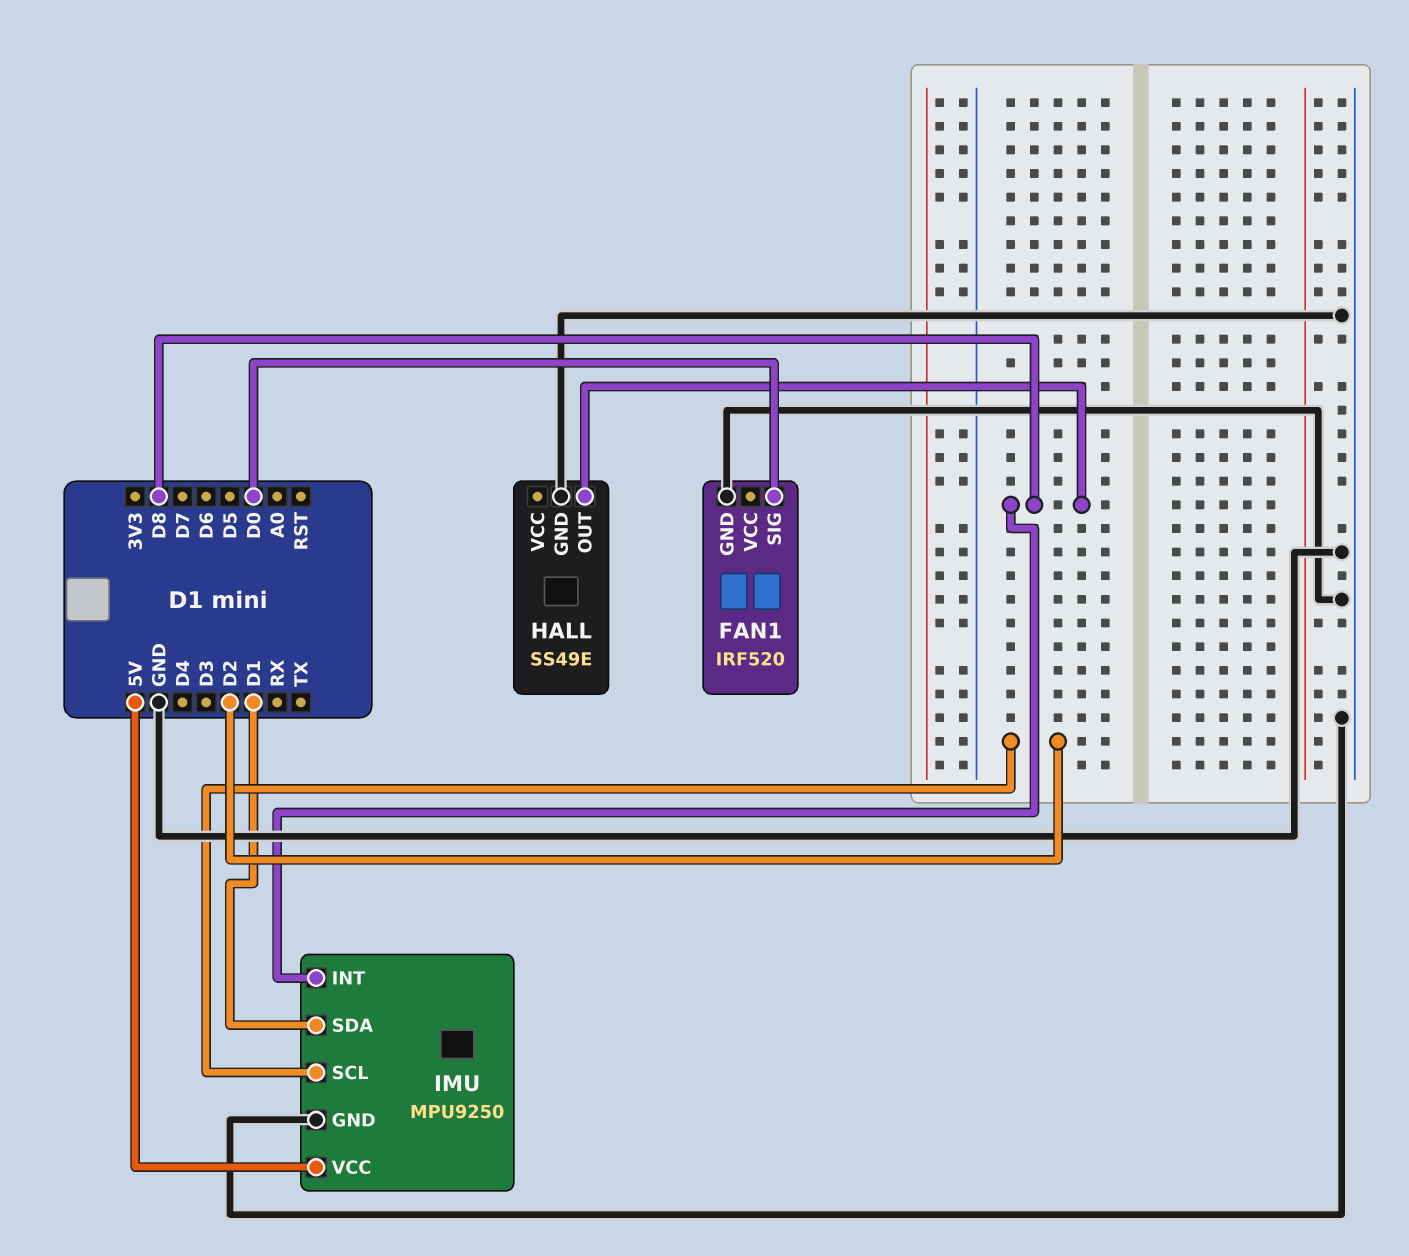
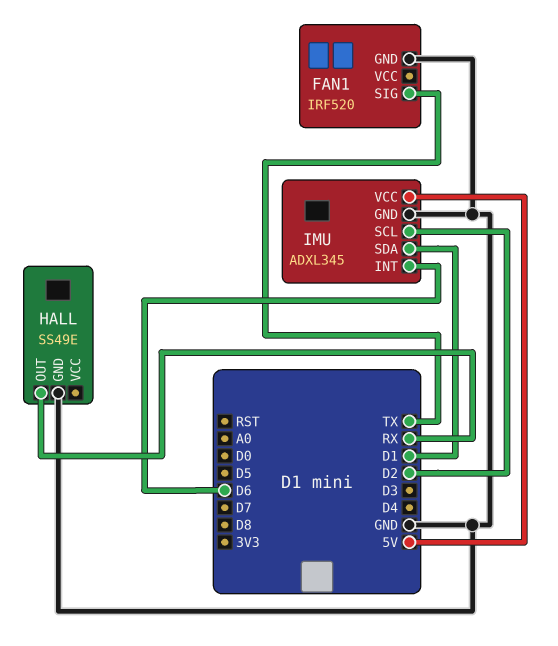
FAN1 pin SIG: D0 -> TX
HALL pin OUT: D8 -> RX
IMU: MPU9250 -> ADXL345
IMU pin INT: D8 -> D6

